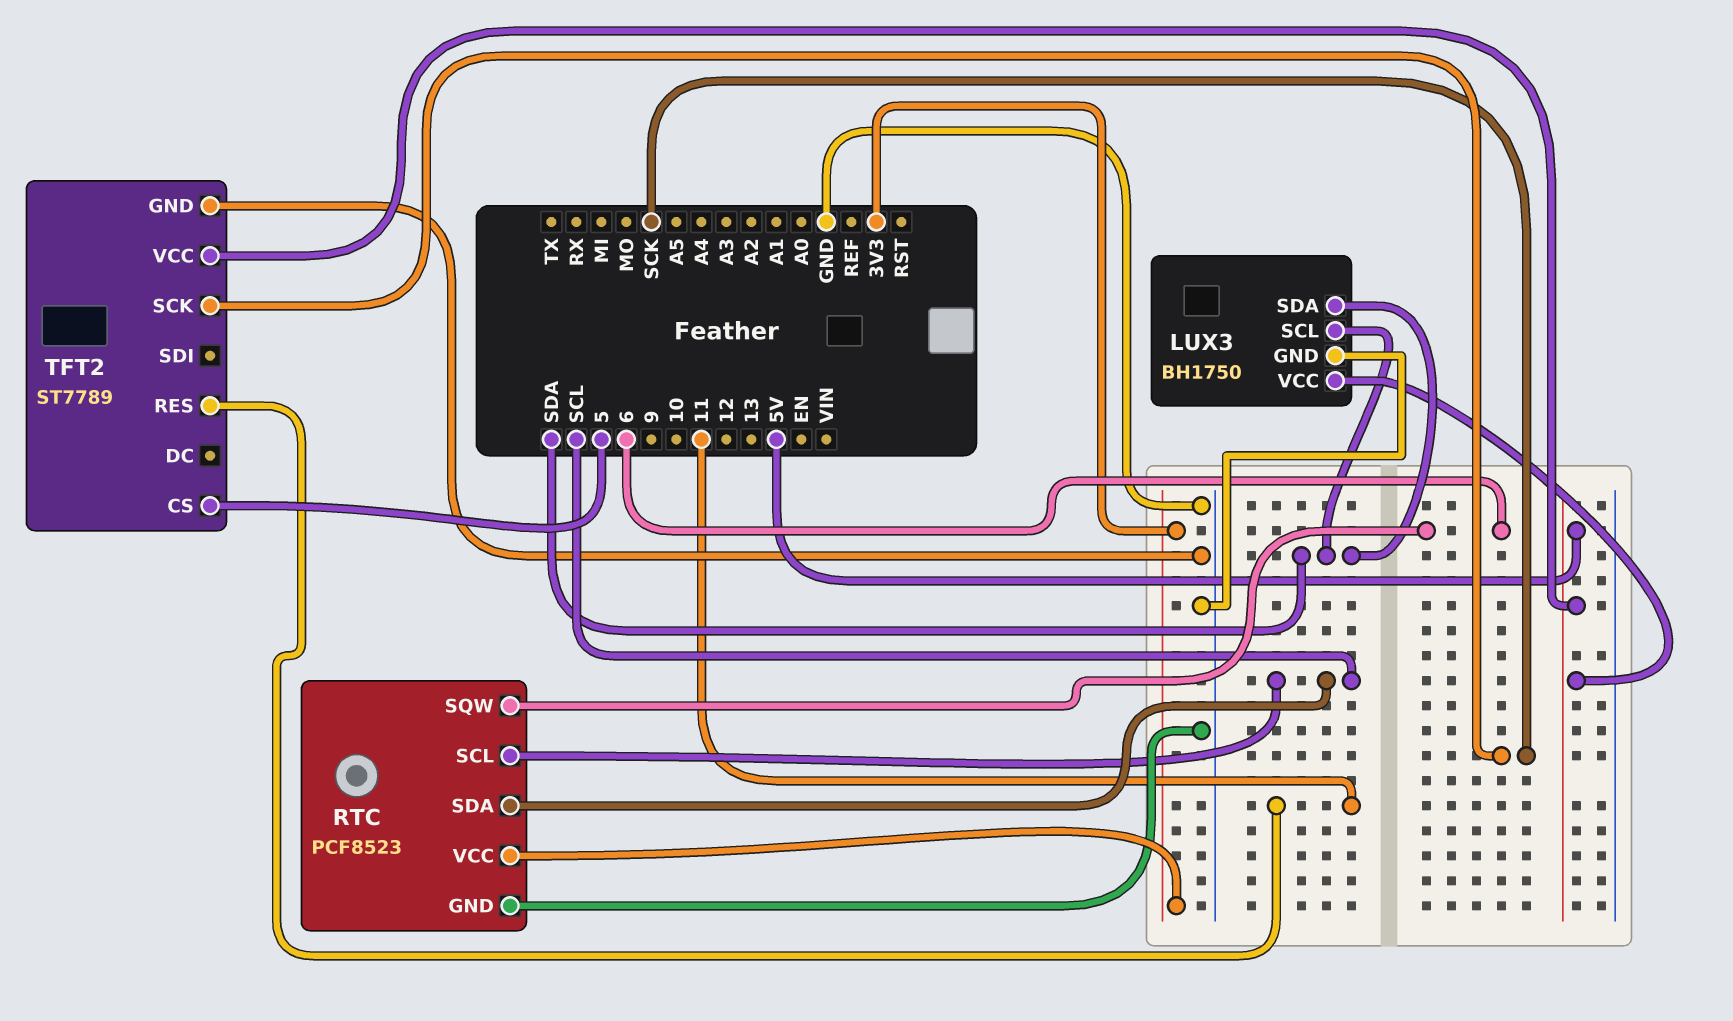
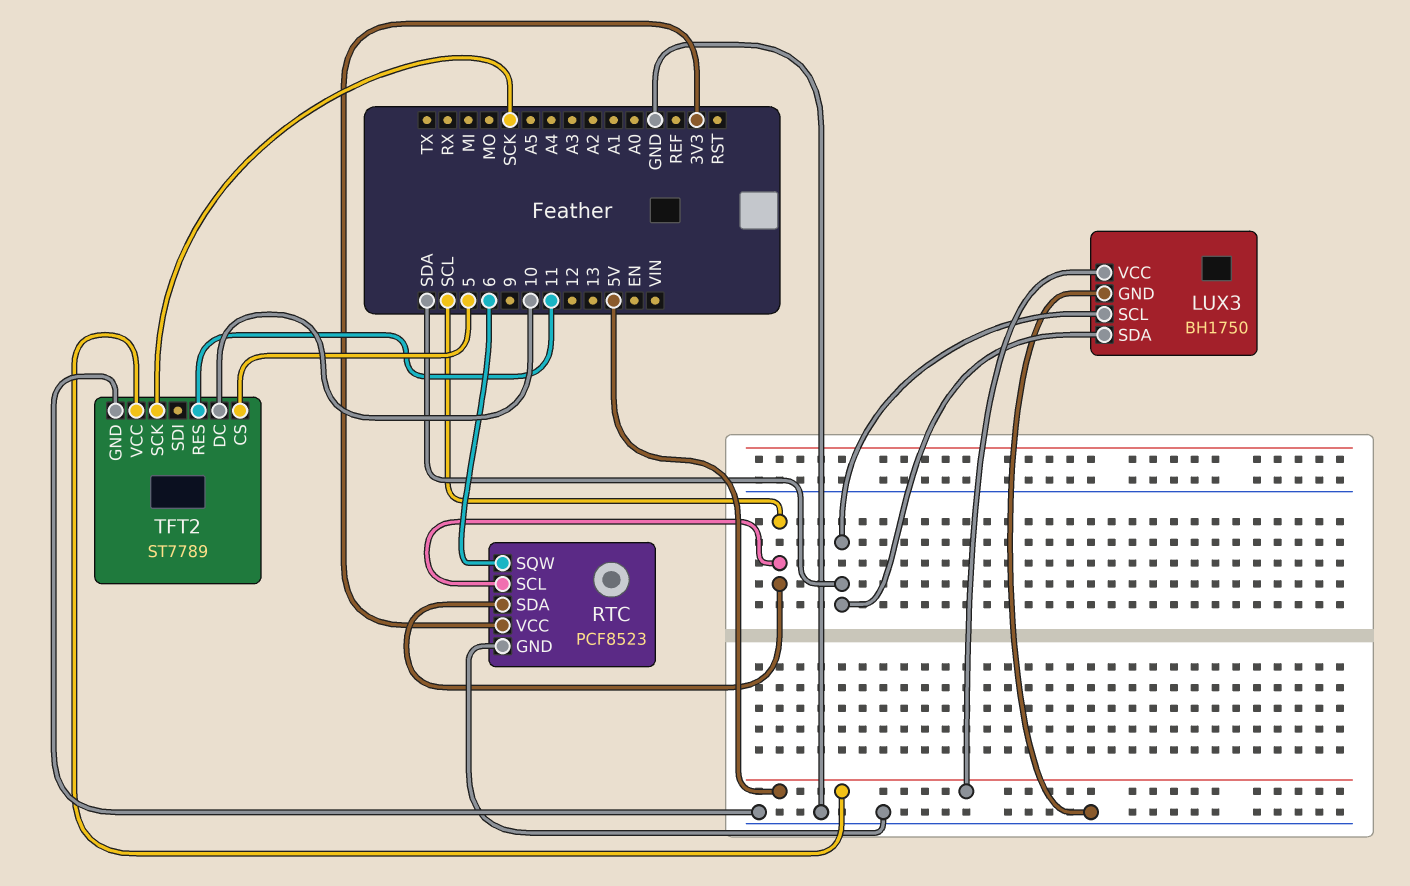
TFT2 pin DC: none -> 10

